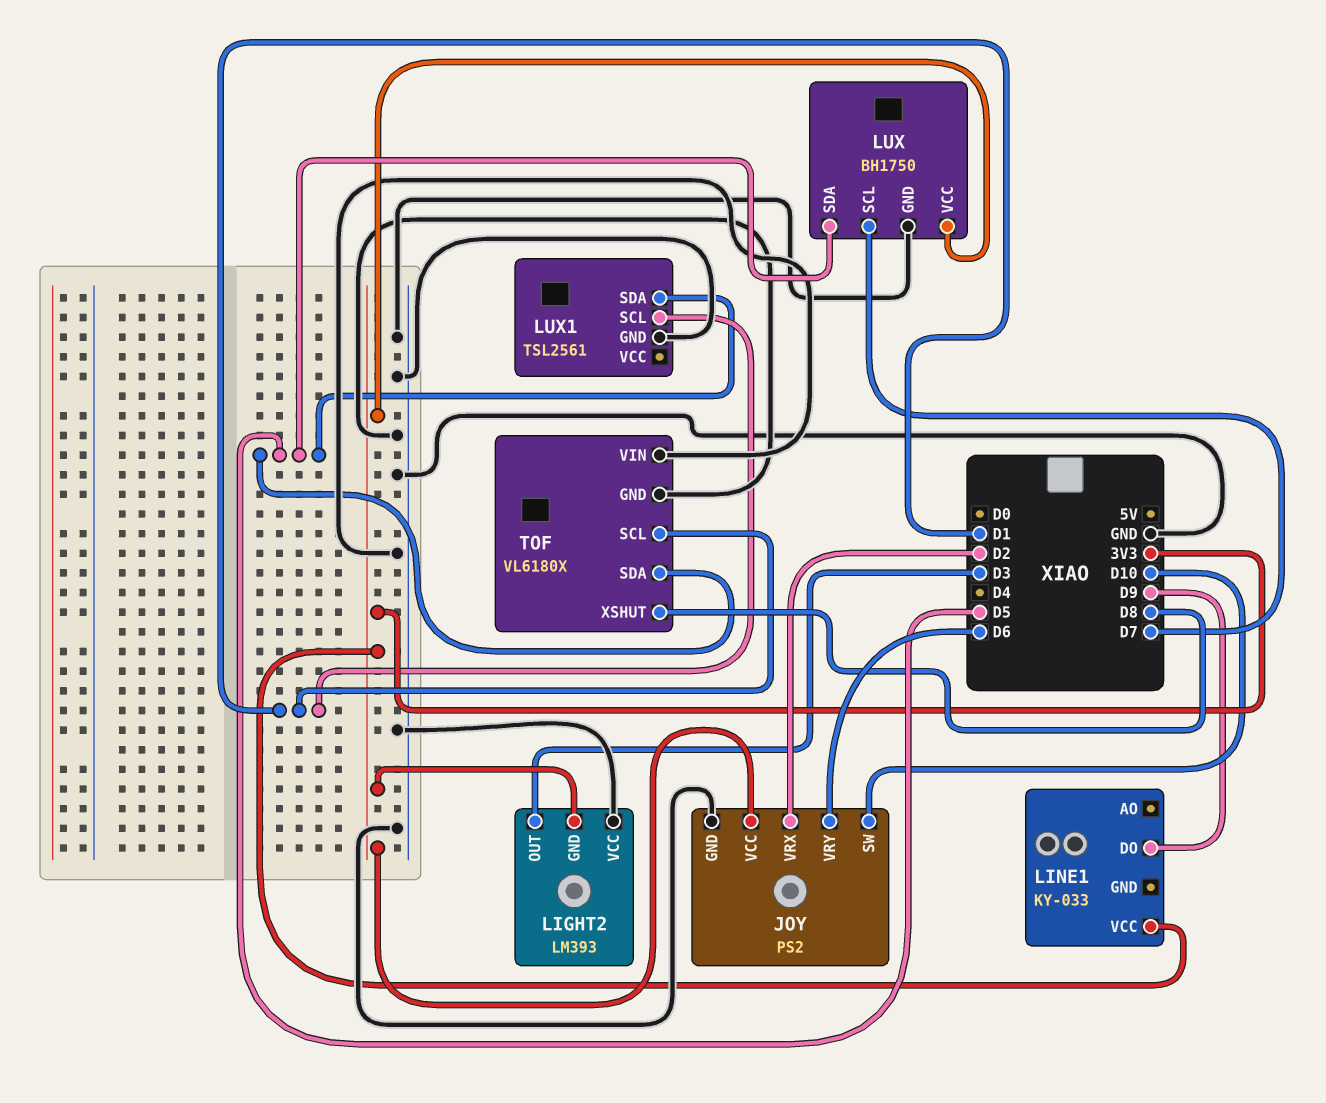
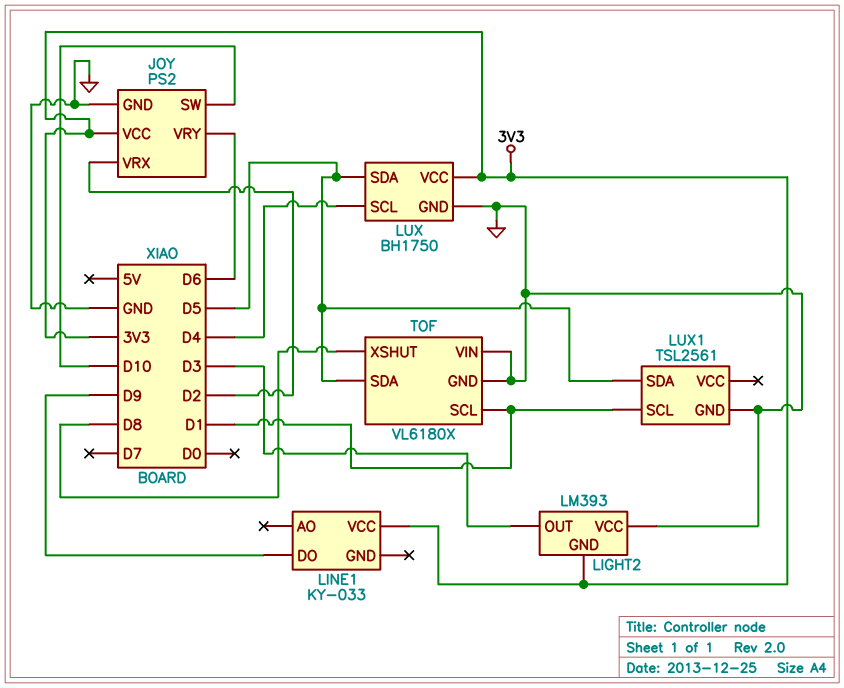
LUX pin SCL: D7 -> D4

